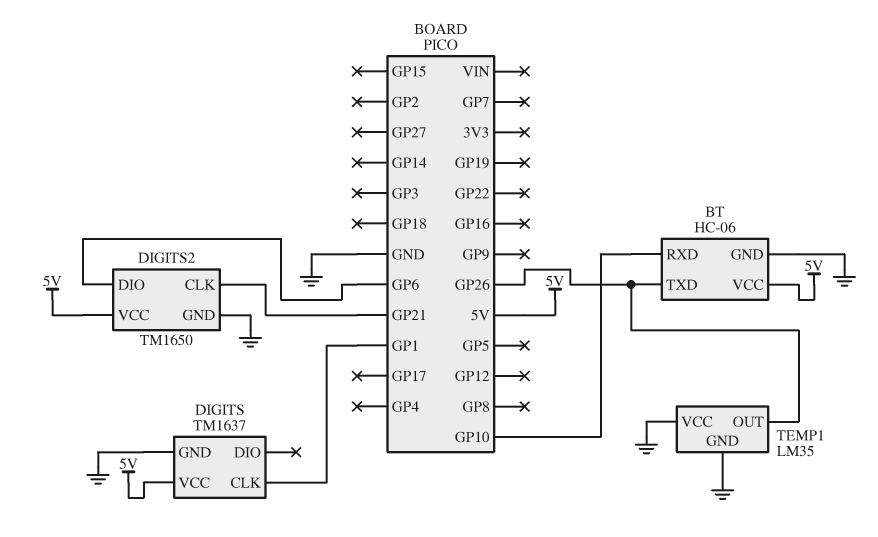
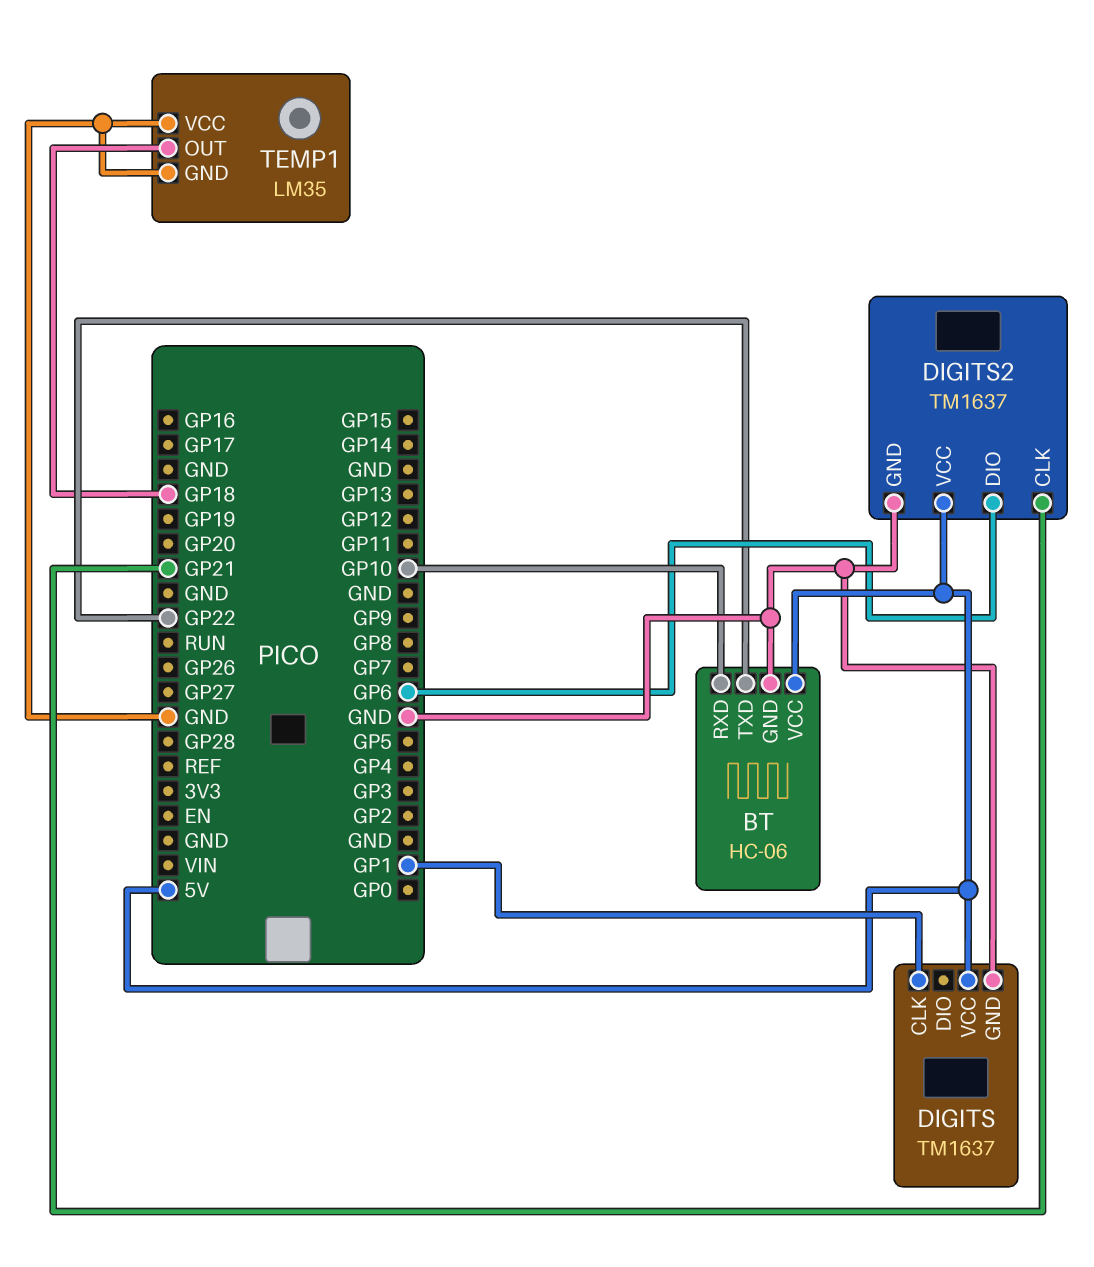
BT pin TXD: GP26 -> GP22
DIGITS2: TM1650 -> TM1637
TEMP1 pin OUT: GP26 -> GP18

